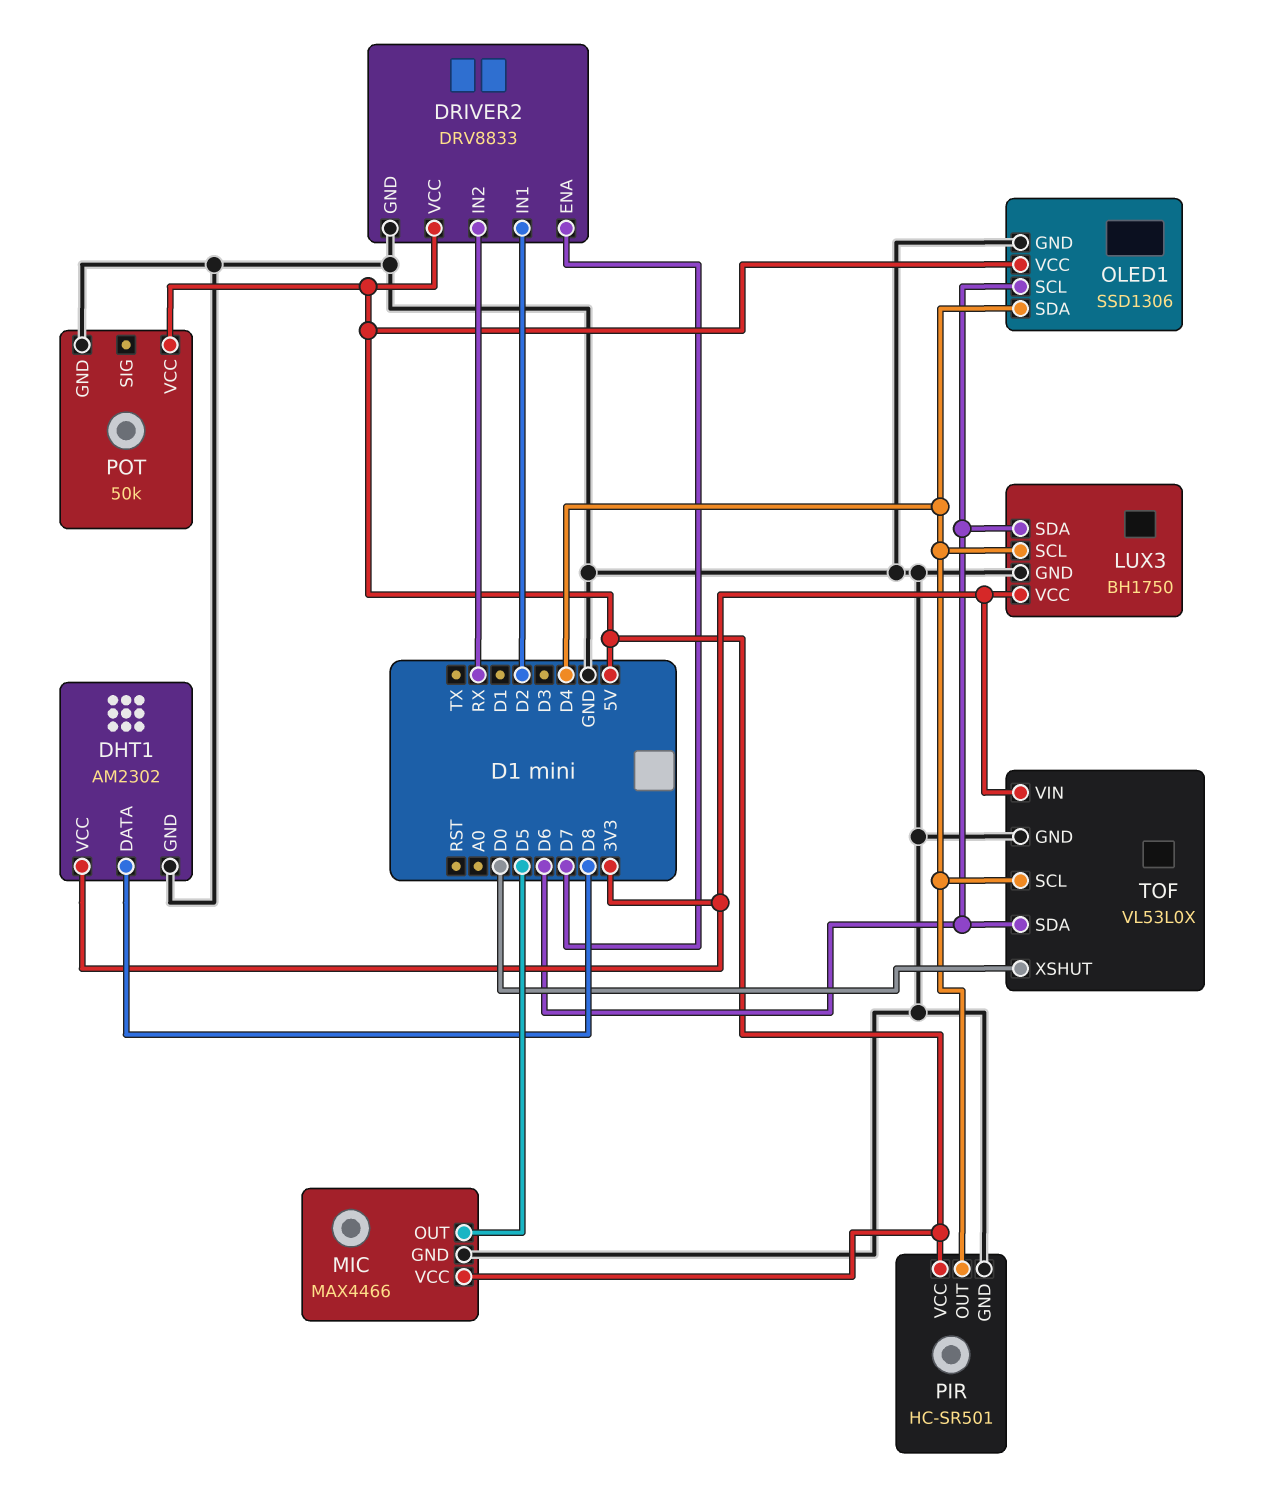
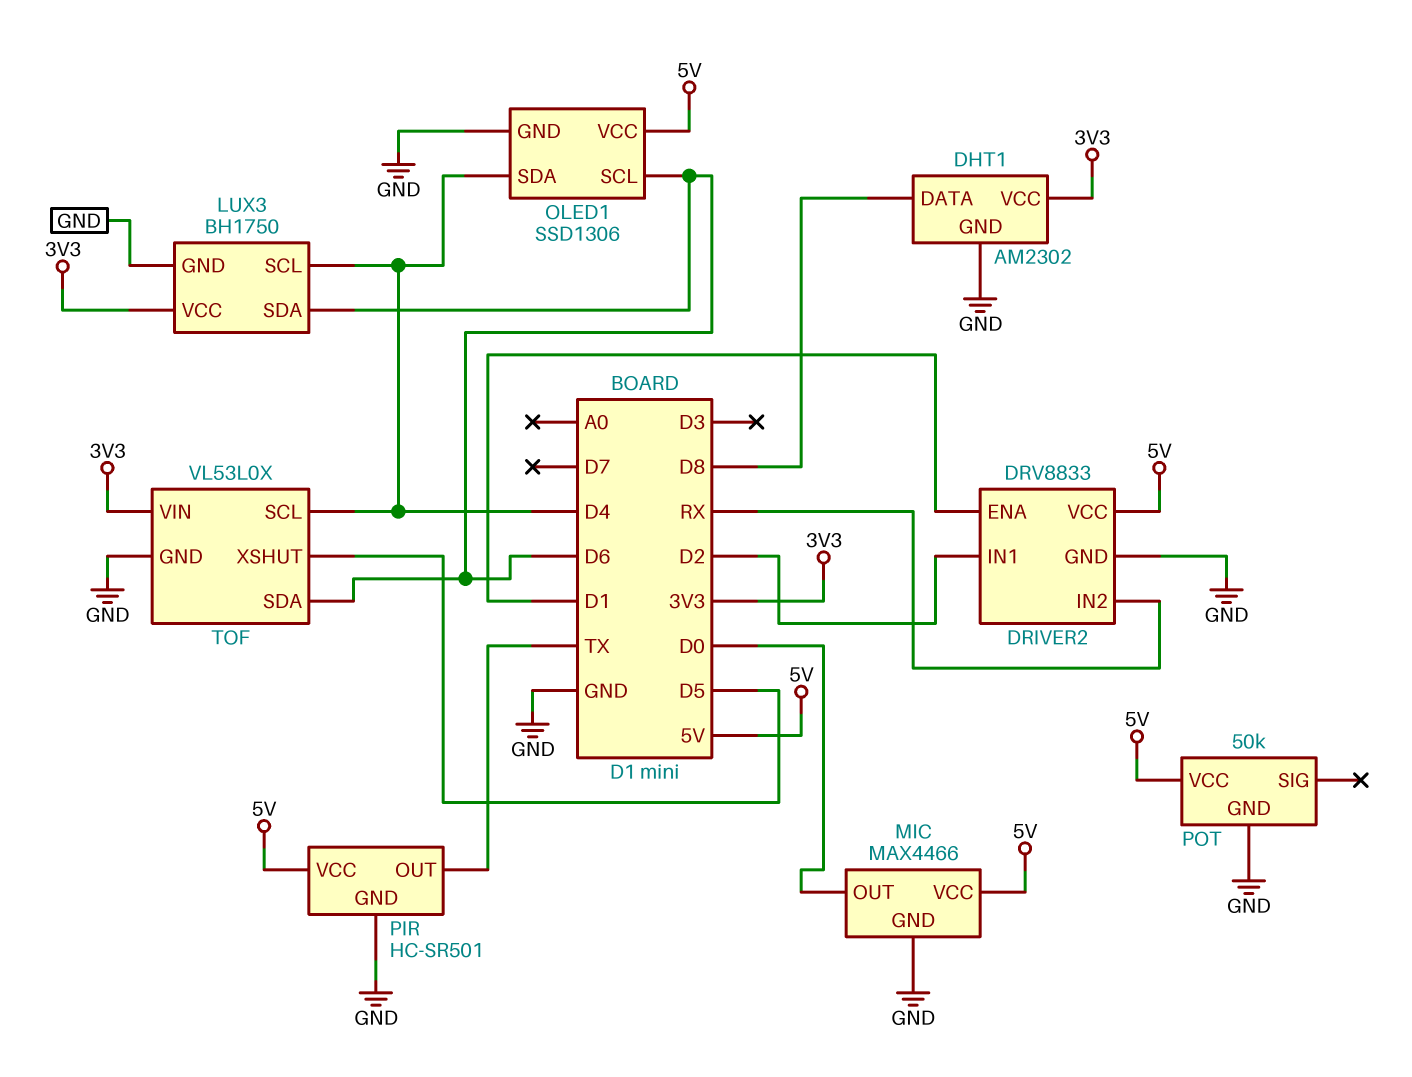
DRIVER2 pin ENA: D7 -> D1
MIC pin OUT: D5 -> D0
PIR pin OUT: D4 -> TX
TOF pin XSHUT: D0 -> D5

